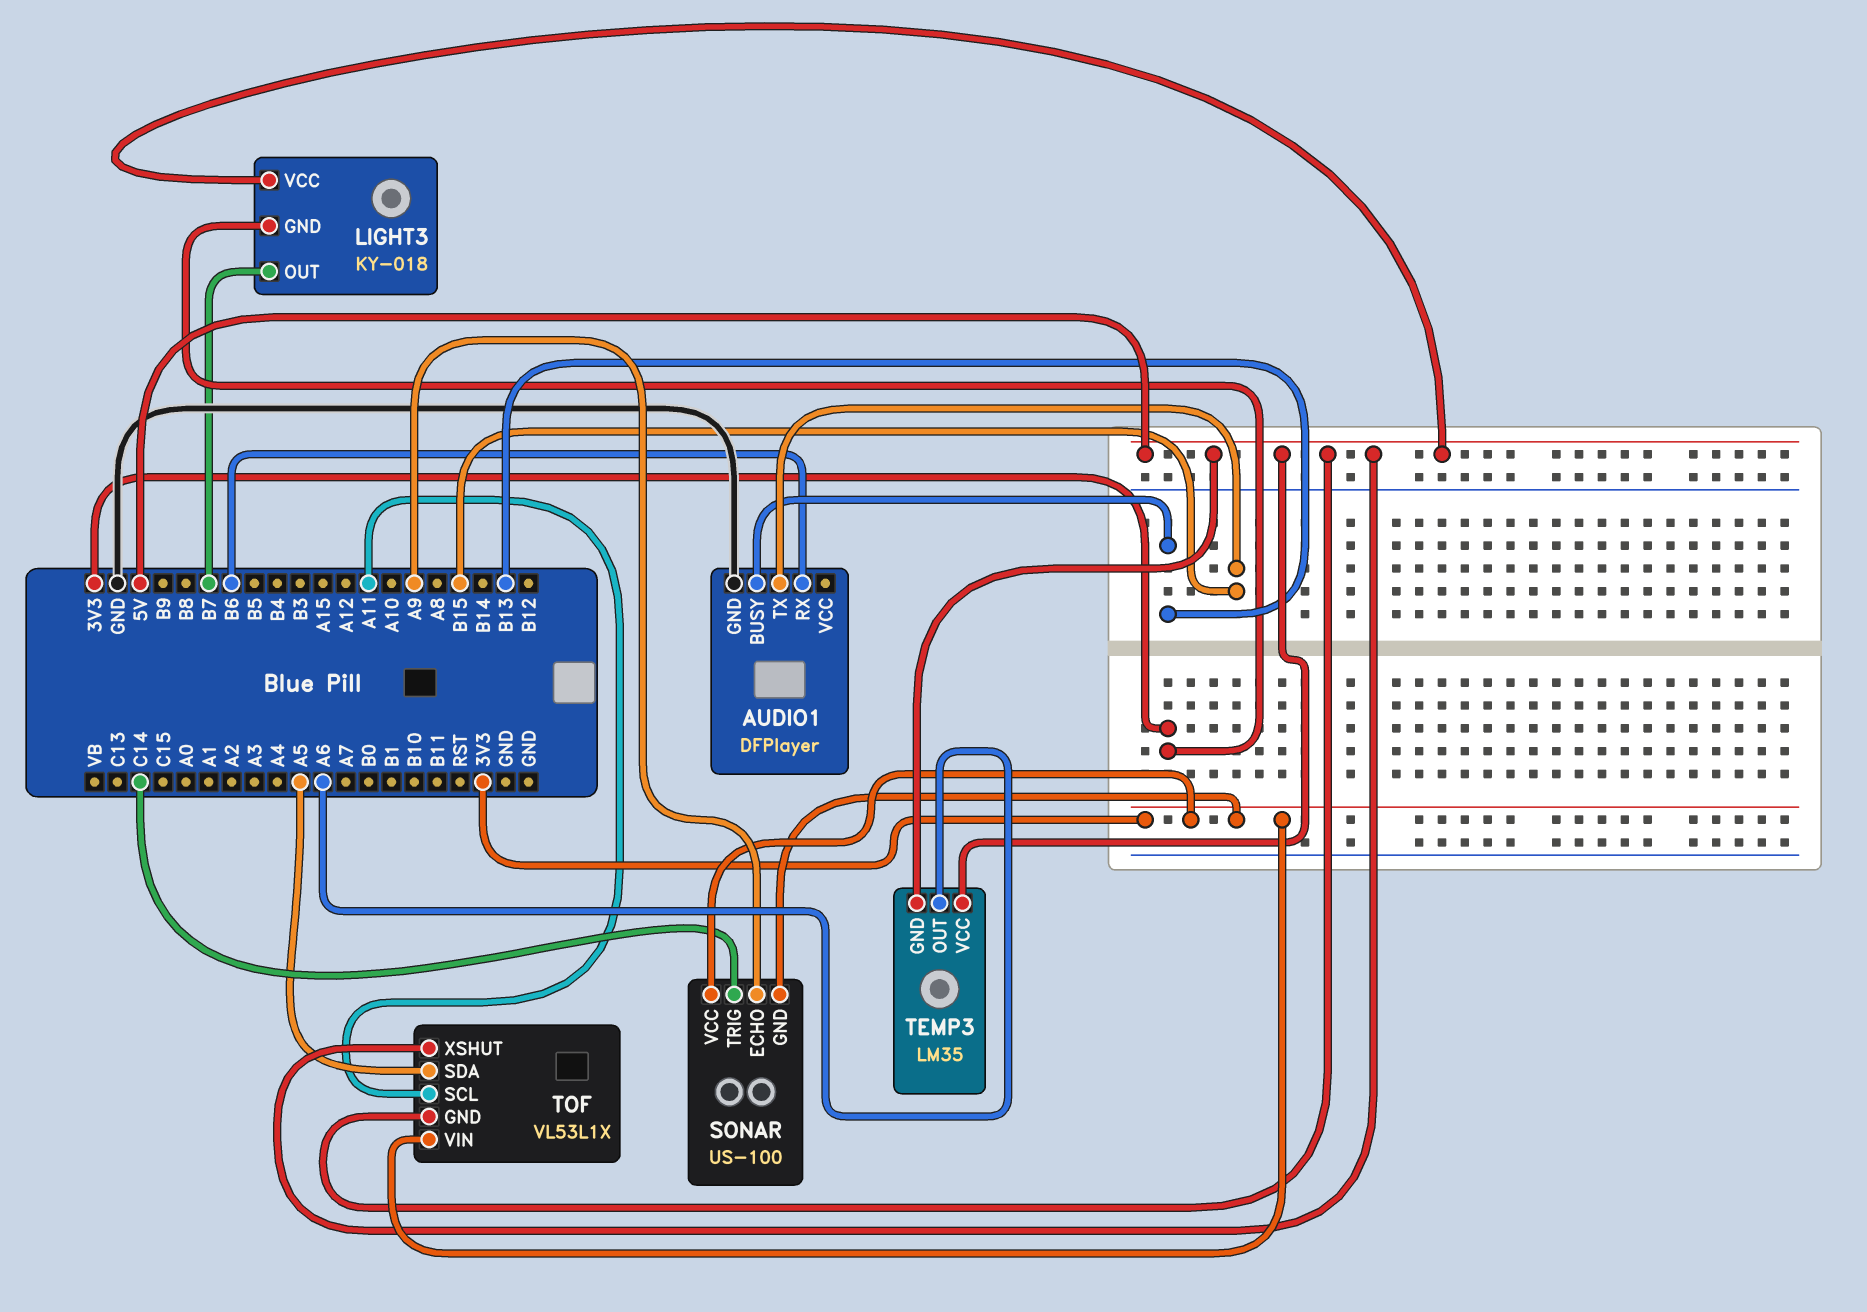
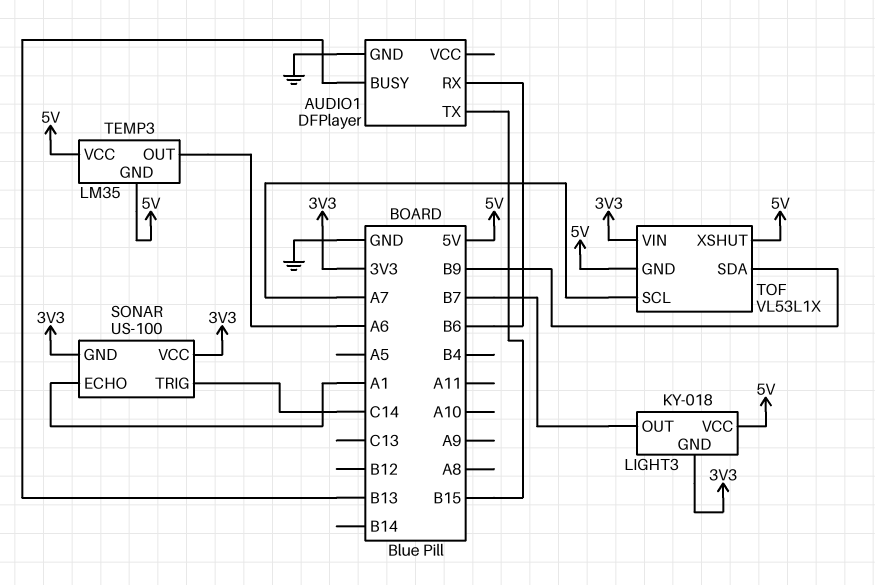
SONAR pin ECHO: A9 -> A1
TOF pin SCL: A11 -> A7
TOF pin SDA: A5 -> B9

